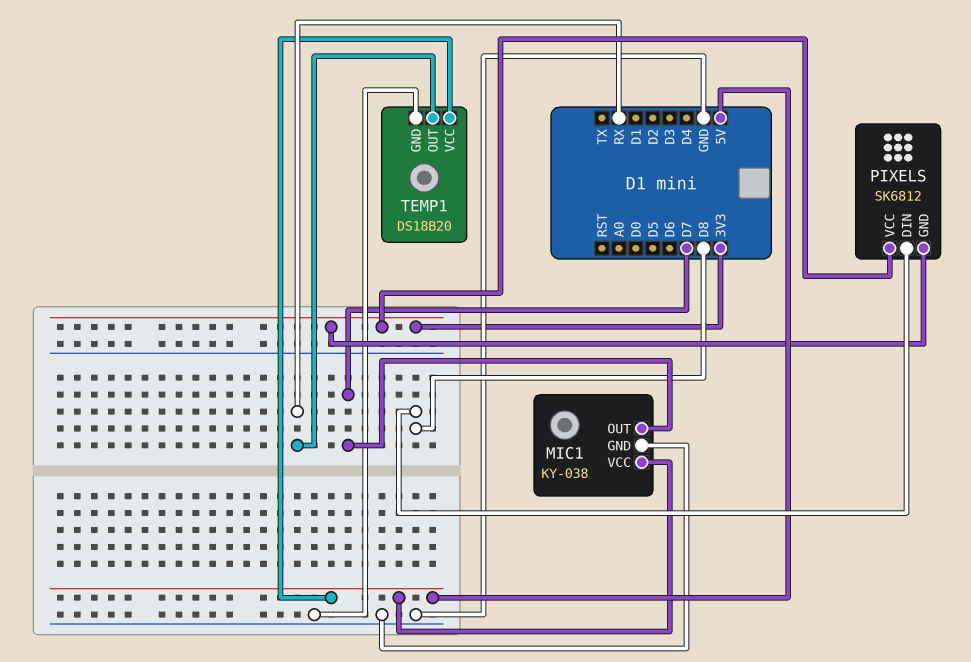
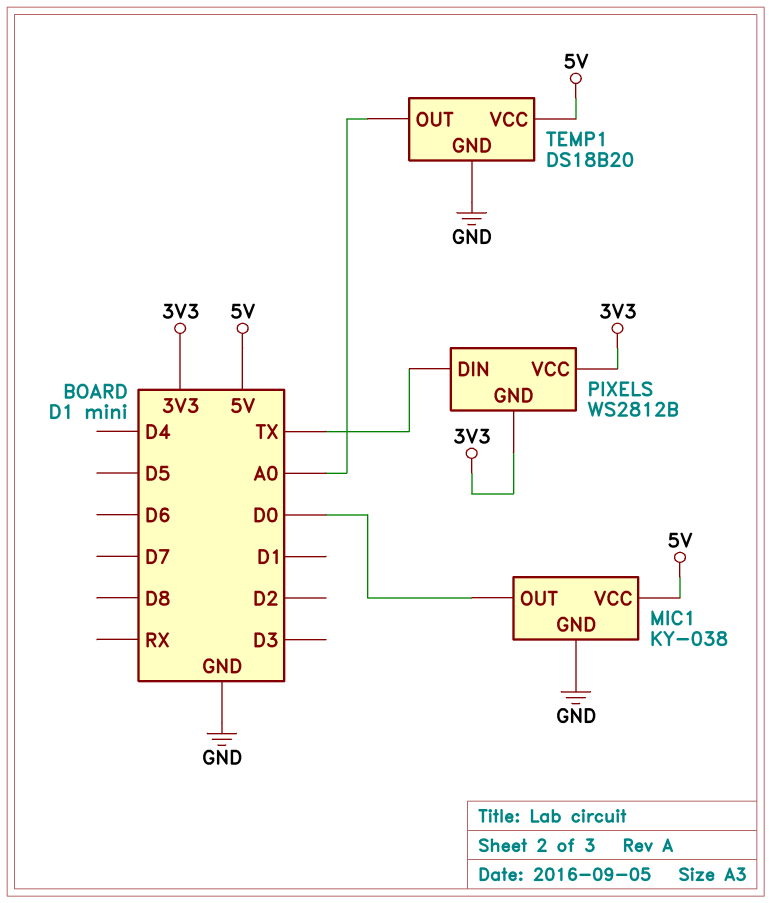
MIC1 pin OUT: D7 -> D0
PIXELS: SK6812 -> WS2812B
PIXELS pin DIN: D8 -> TX
TEMP1 pin OUT: RX -> A0

